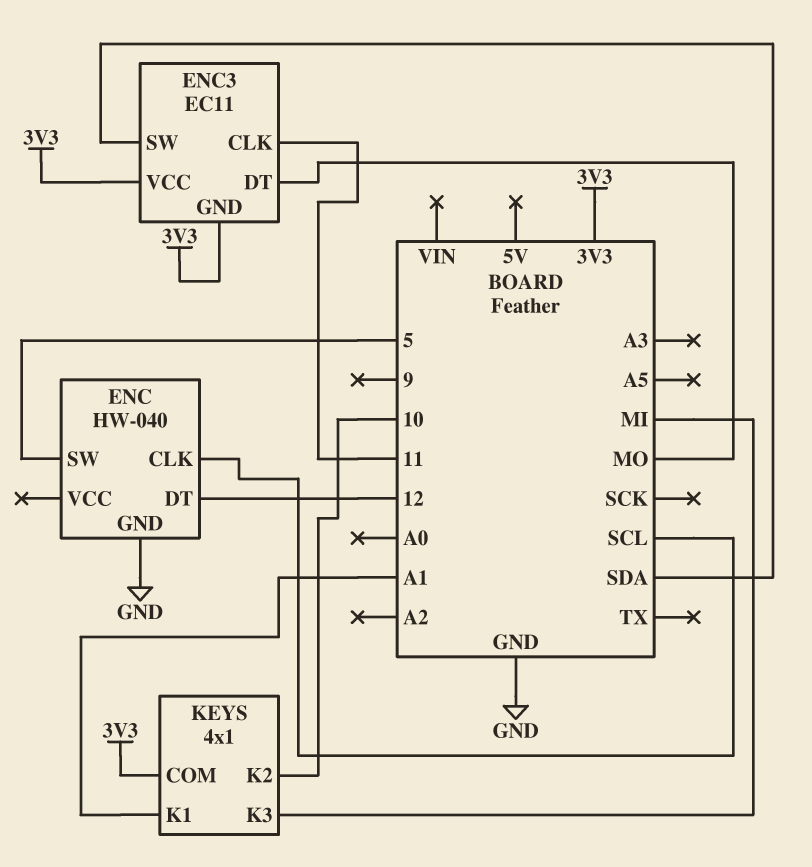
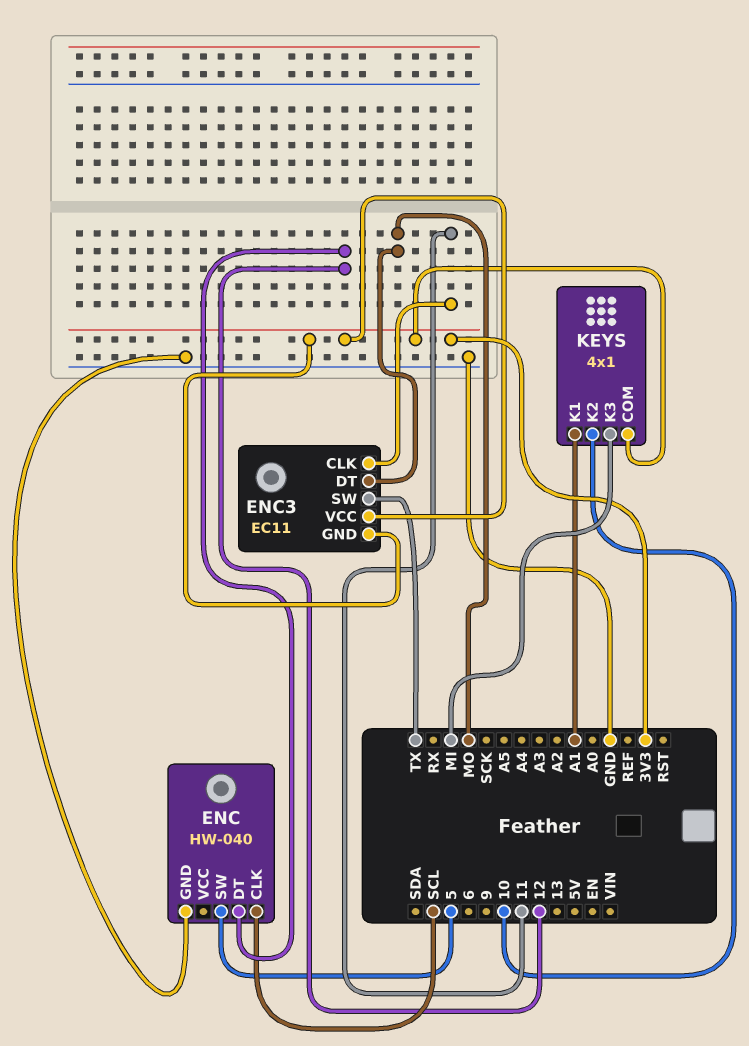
ENC3 pin SW: SDA -> TX

